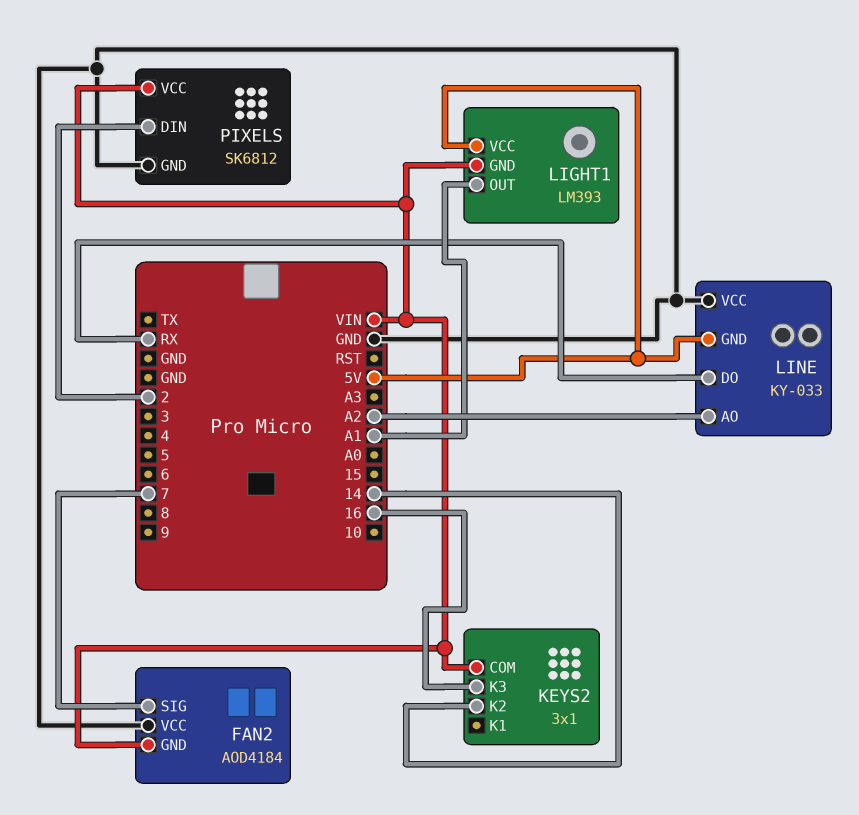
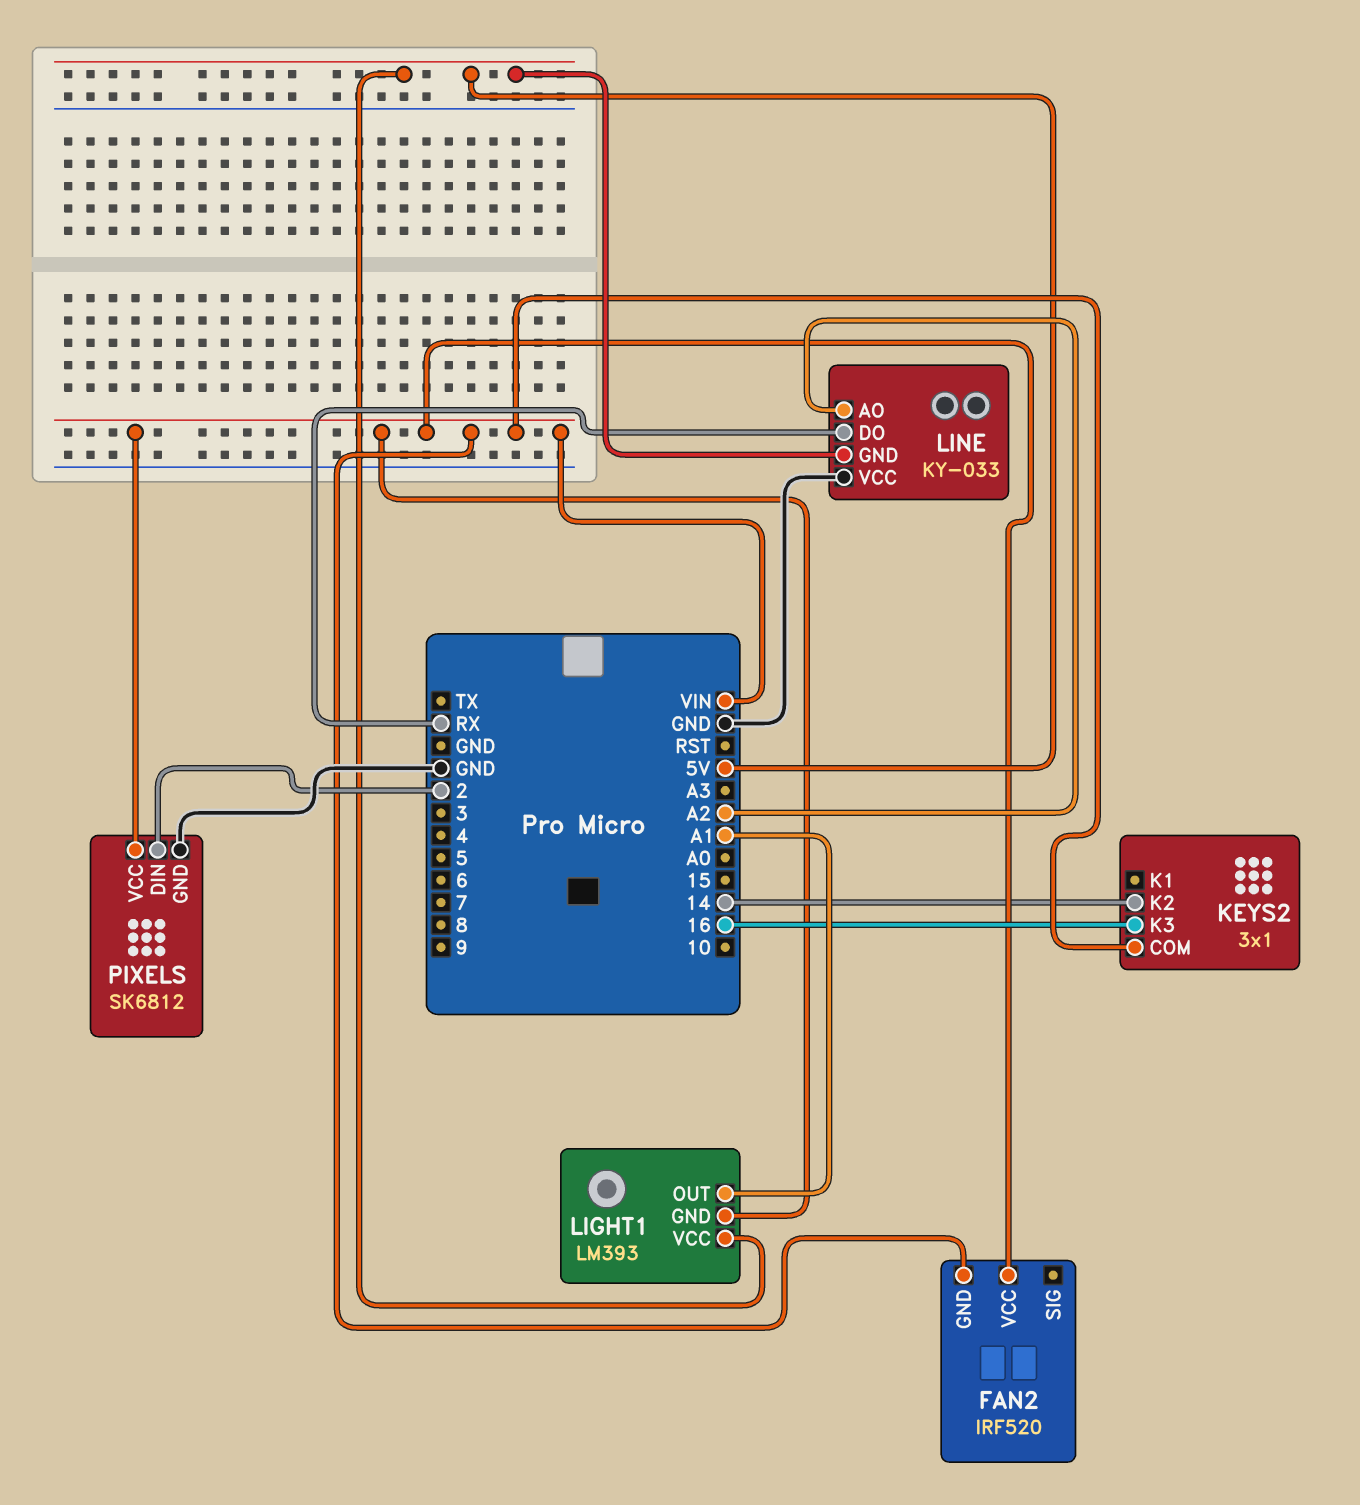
FAN2: AOD4184 -> IRF520
FAN2 pin SIG: 7 -> none
FAN2 pin VCC: GND -> VIN

